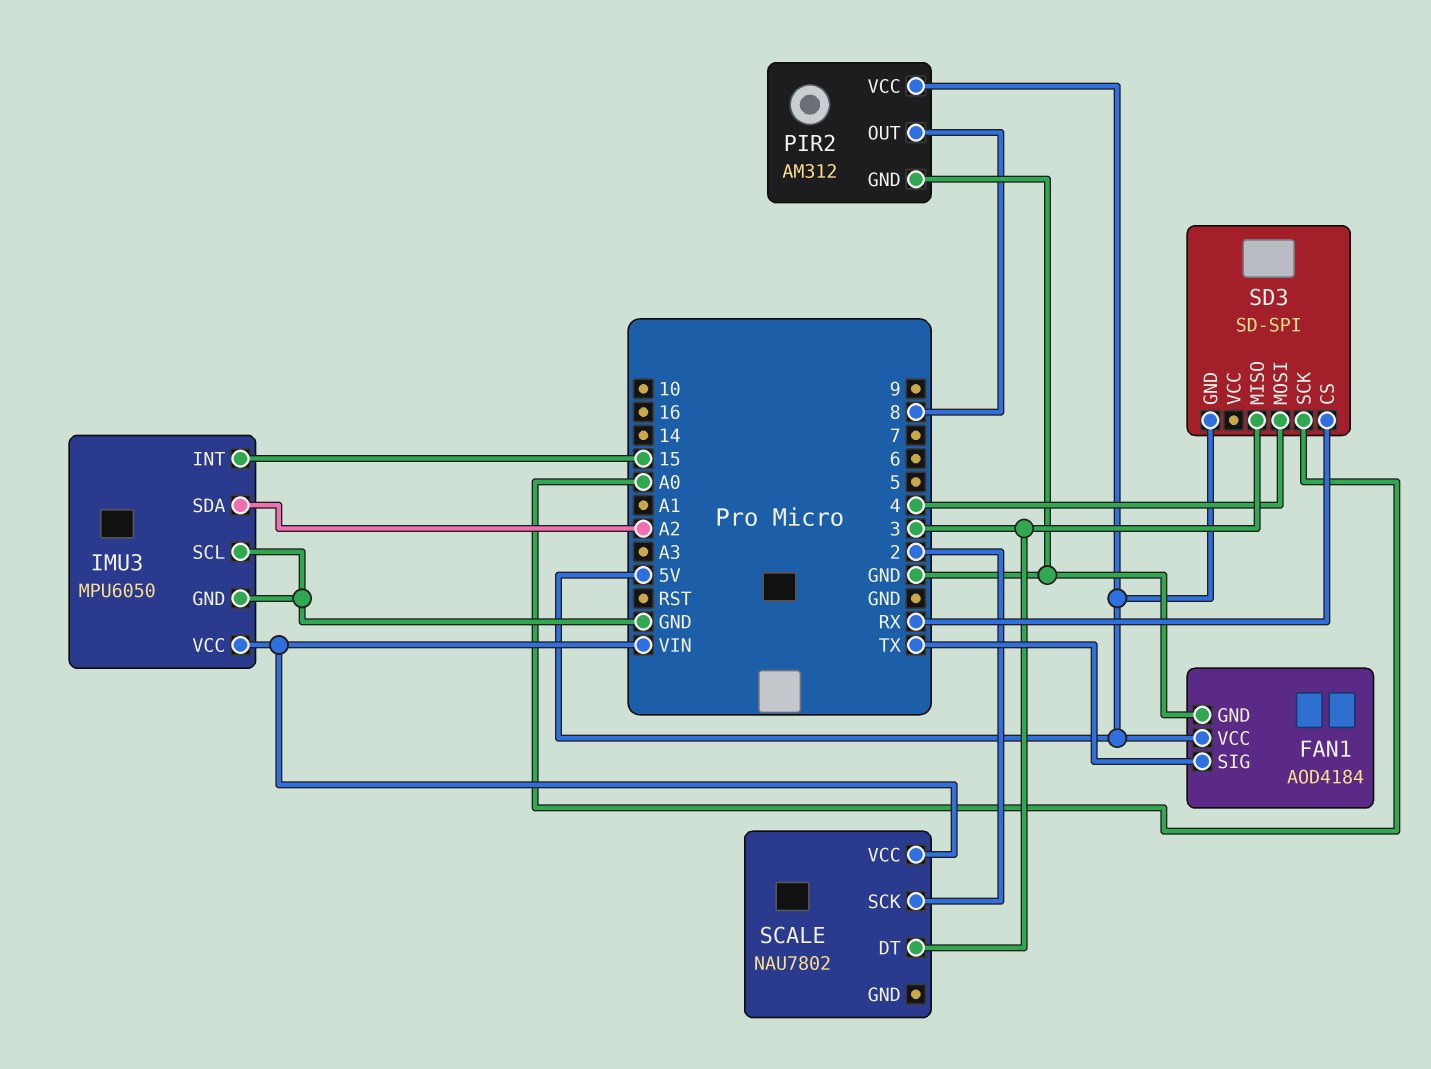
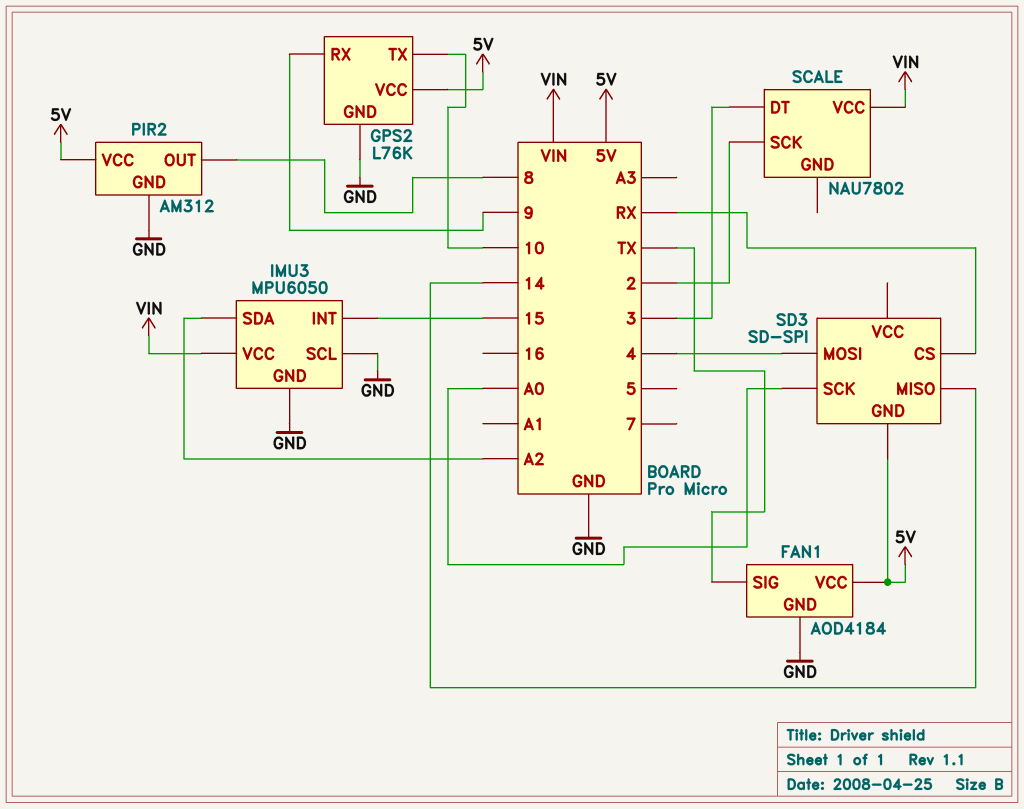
GPS2: none -> L76K
GPS2 pin GND: none -> GND
GPS2 pin RX: none -> 9
GPS2 pin TX: none -> 10
GPS2 pin VCC: none -> 5V
SD3 pin MISO: 3 -> 14

